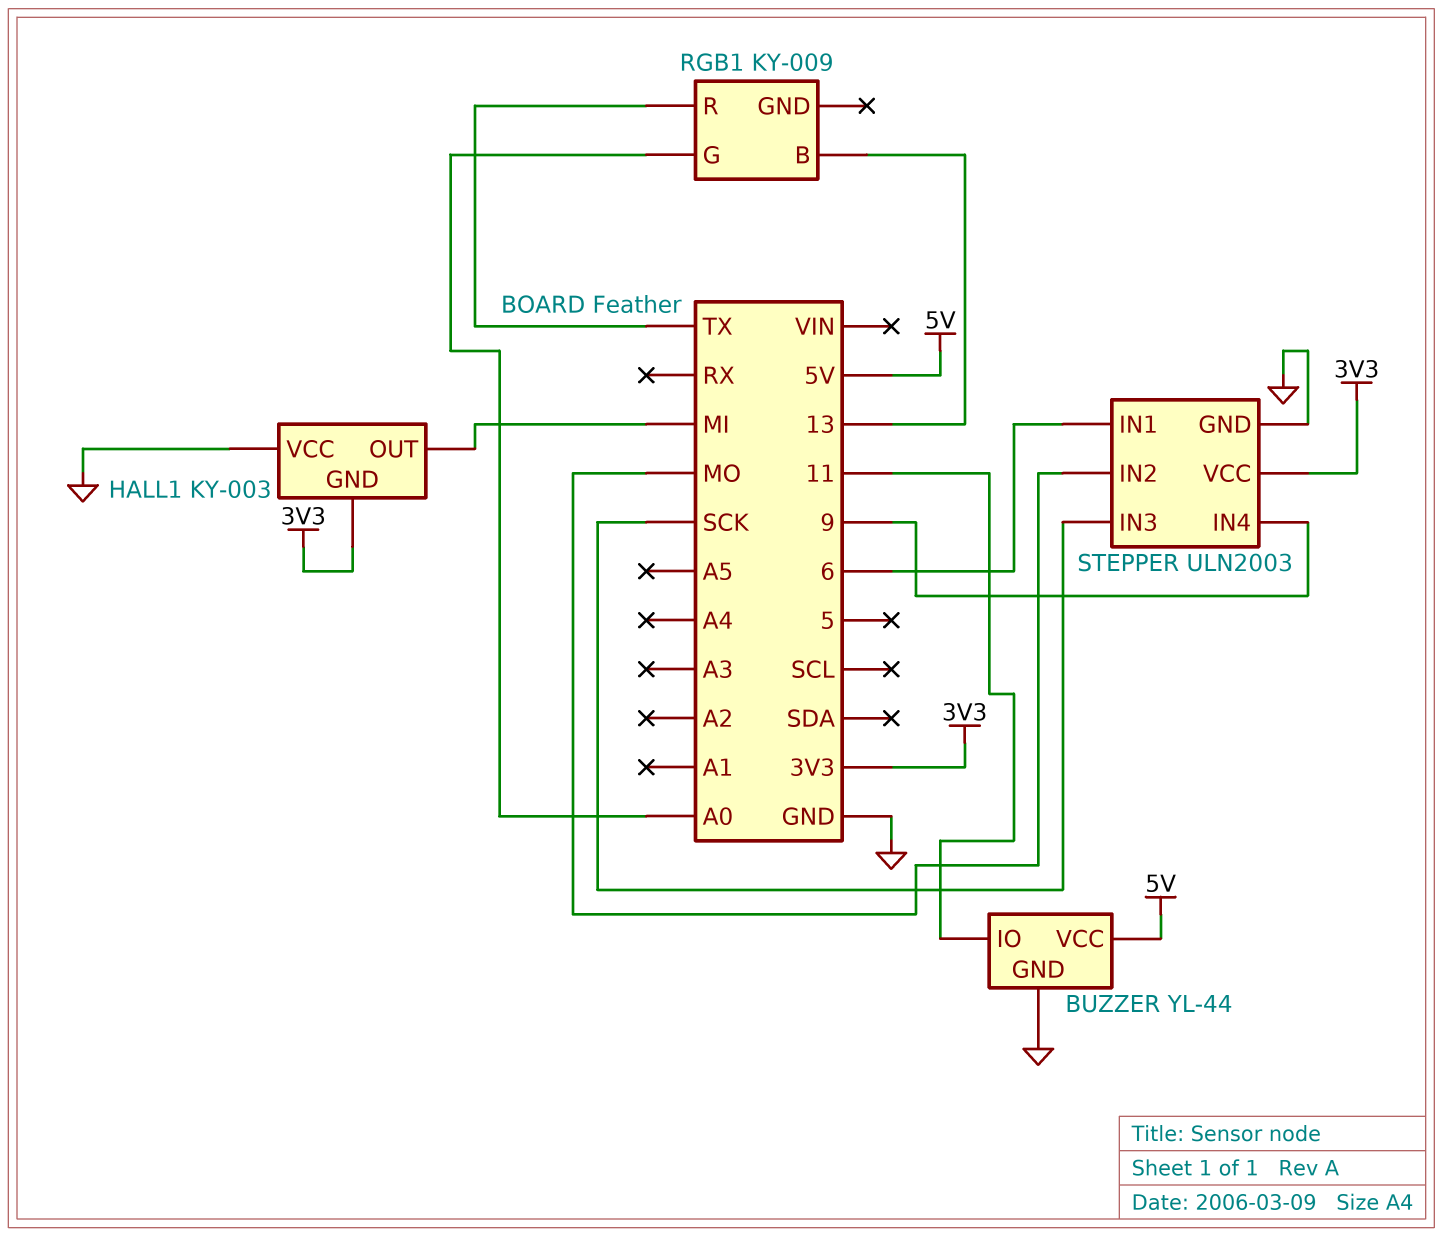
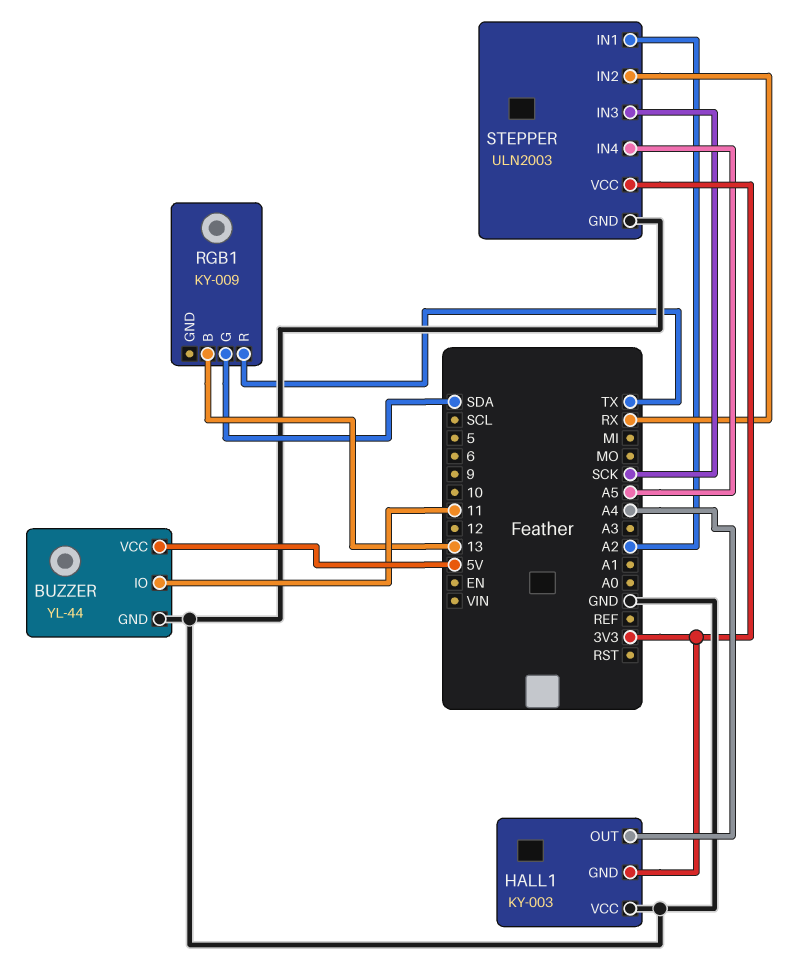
HALL1 pin OUT: MI -> A4
RGB1 pin G: A0 -> SDA
STEPPER pin IN1: 6 -> A2
STEPPER pin IN2: MO -> RX
STEPPER pin IN4: 9 -> A5

